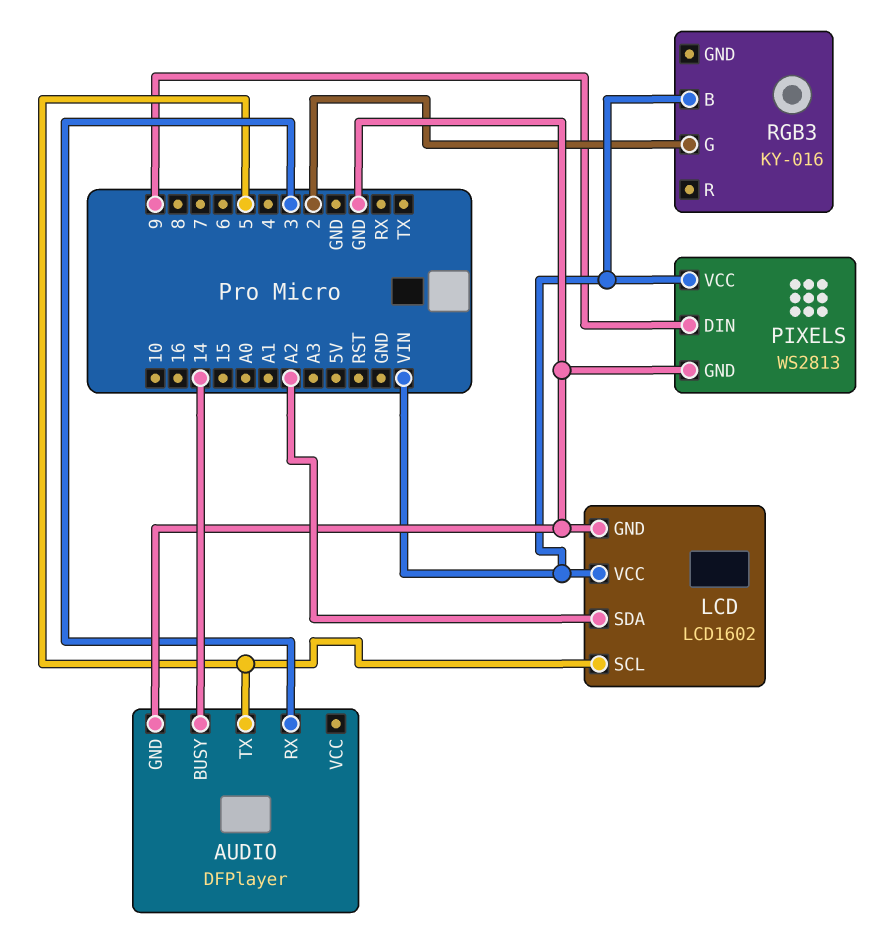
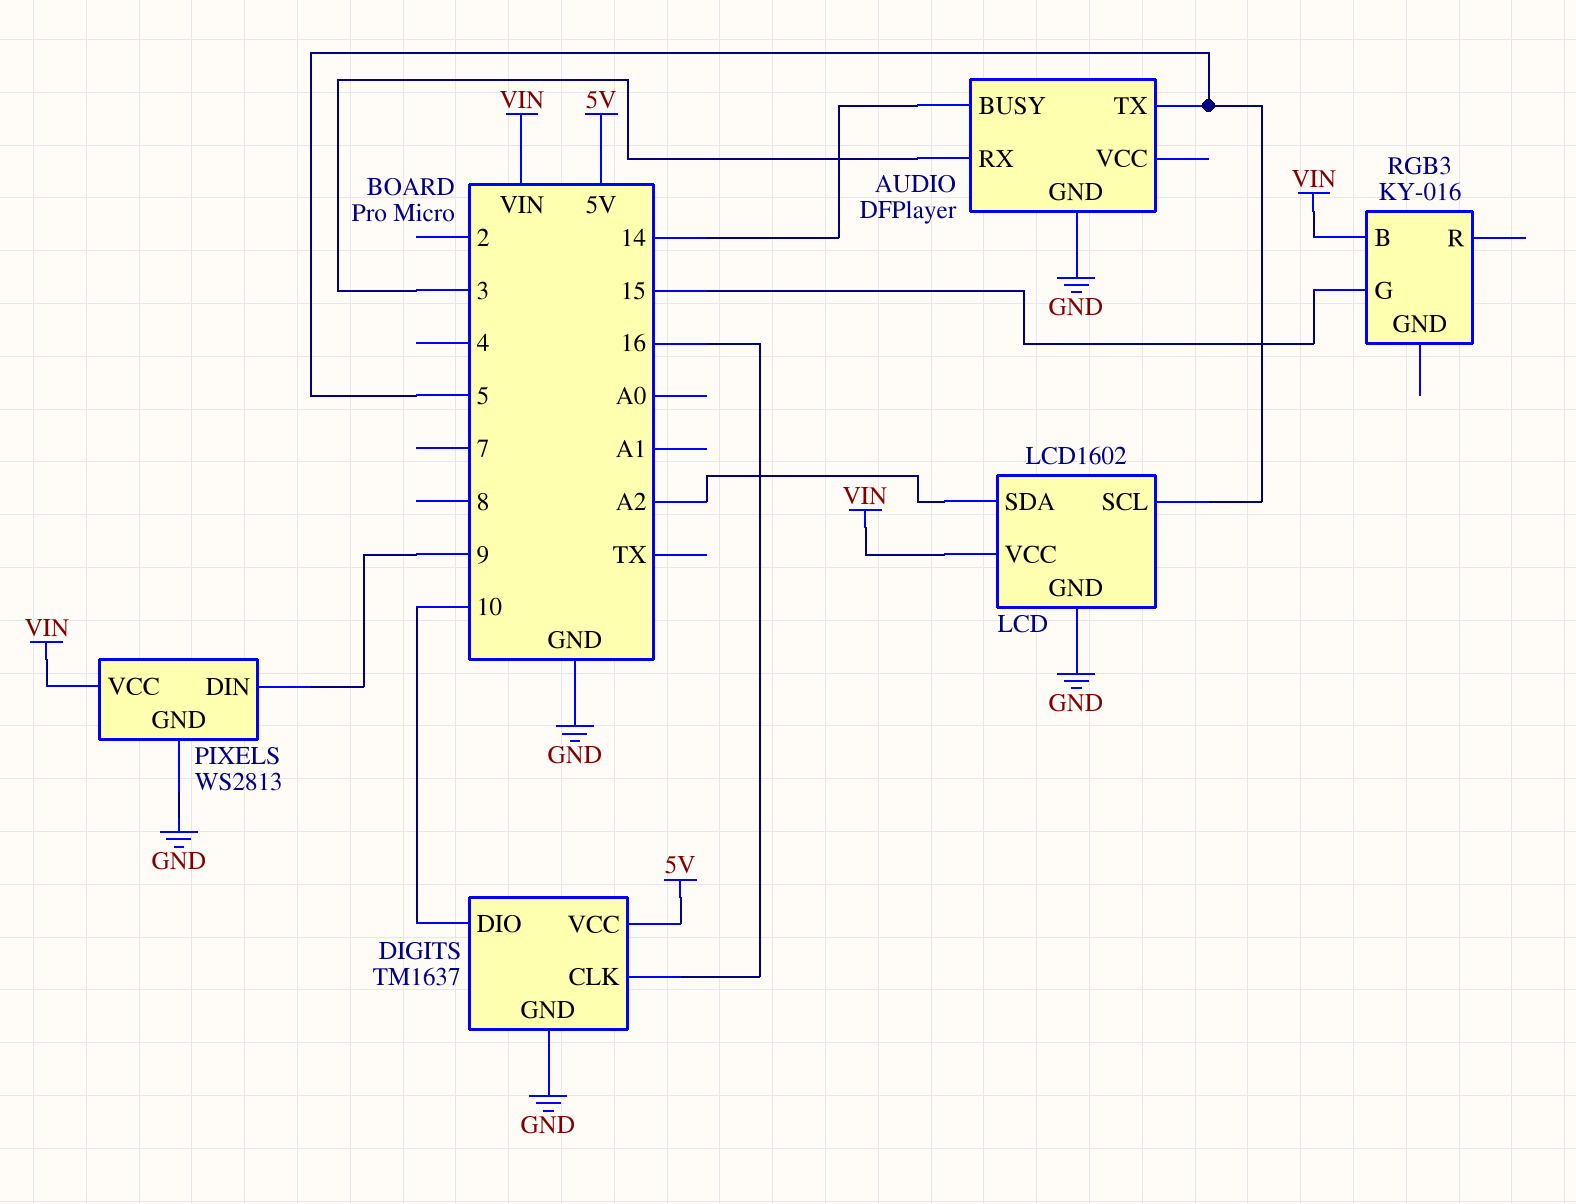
DIGITS: none -> TM1637
DIGITS pin CLK: none -> 16
DIGITS pin DIO: none -> 10
DIGITS pin GND: none -> GND
DIGITS pin VCC: none -> 5V
RGB3 pin G: 2 -> 15

